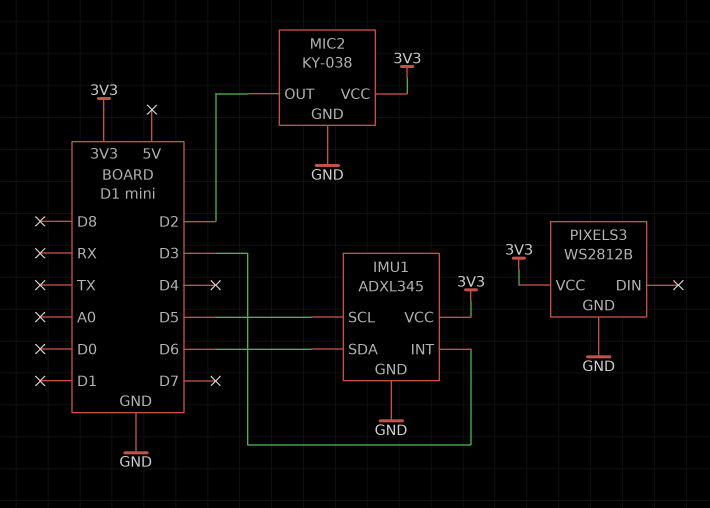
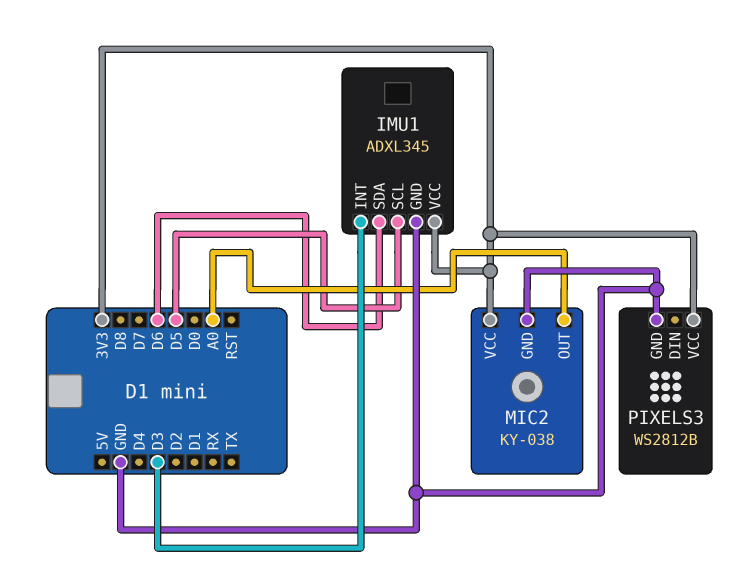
MIC2 pin OUT: D2 -> A0

